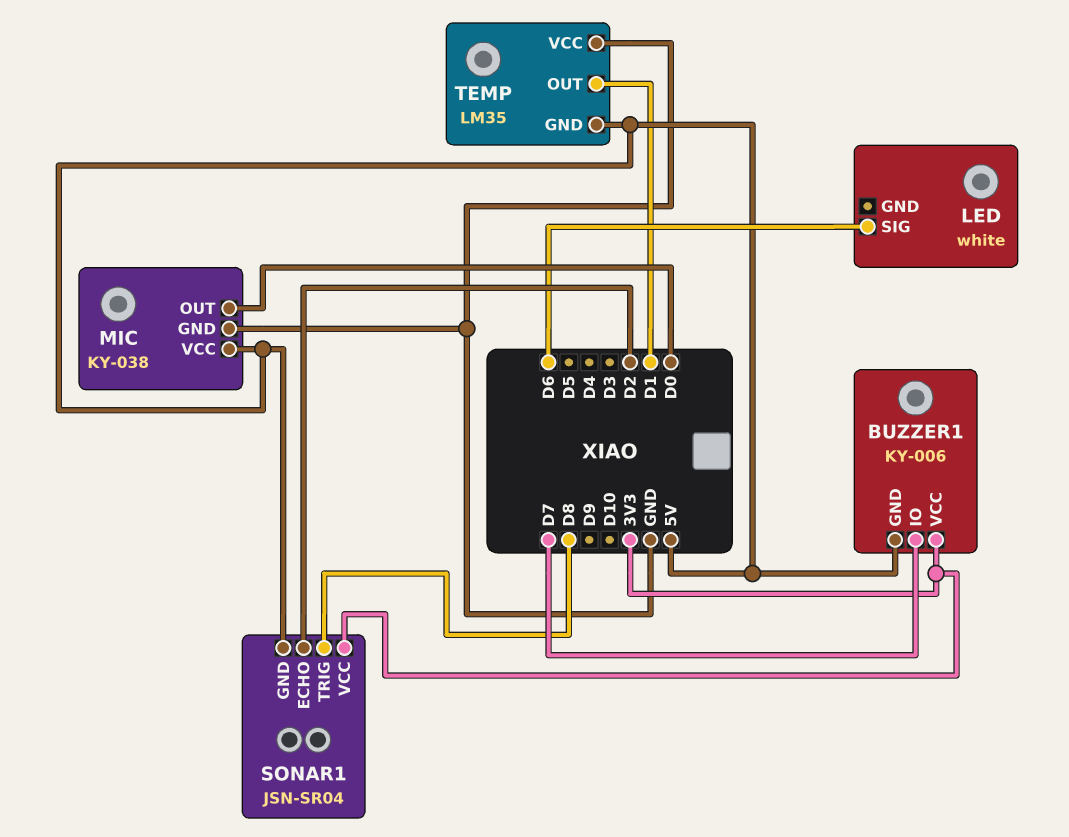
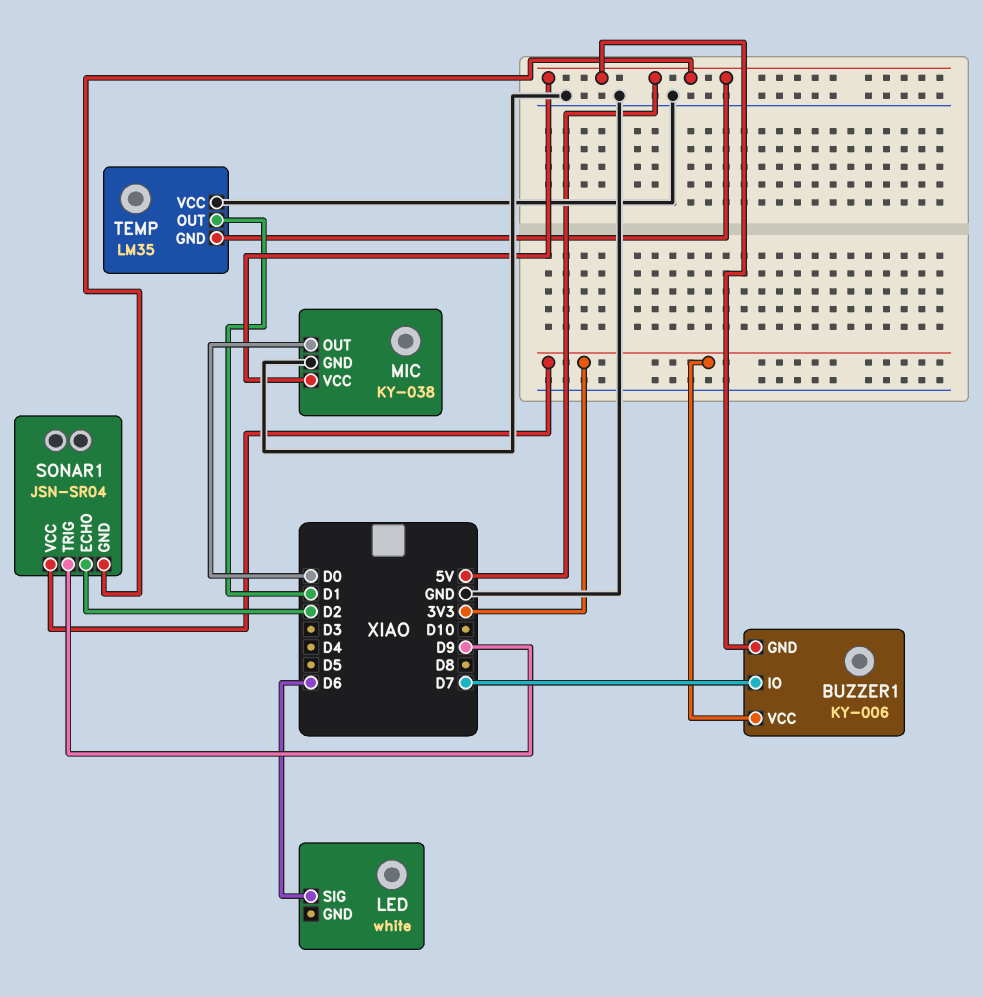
SONAR1 pin TRIG: D8 -> D9

